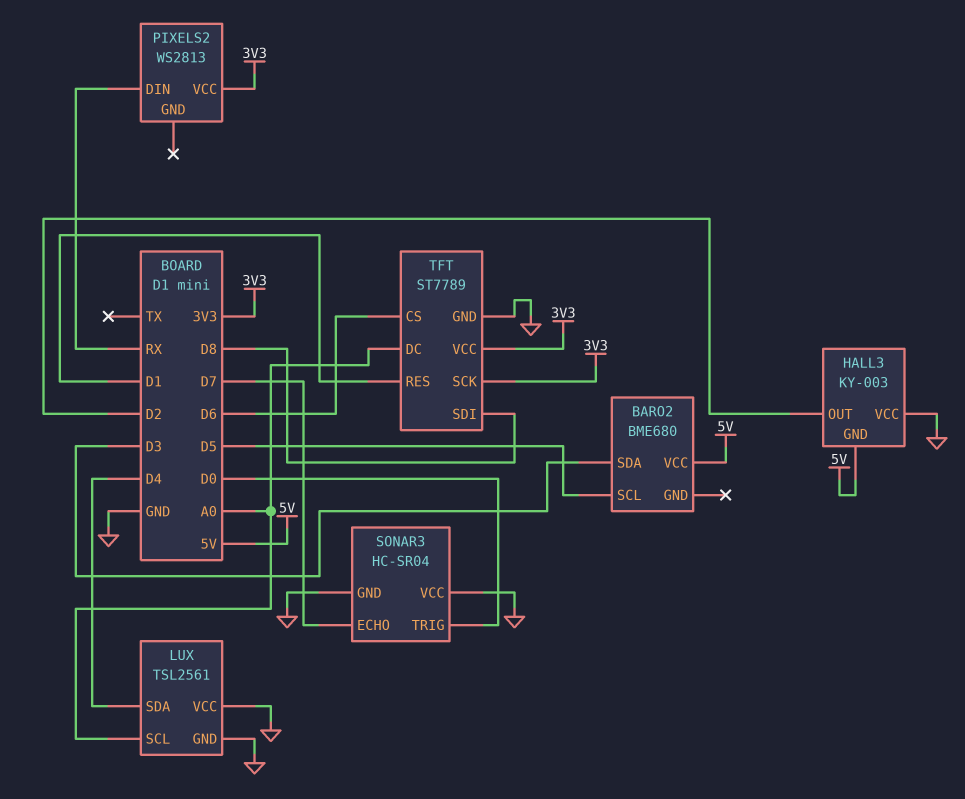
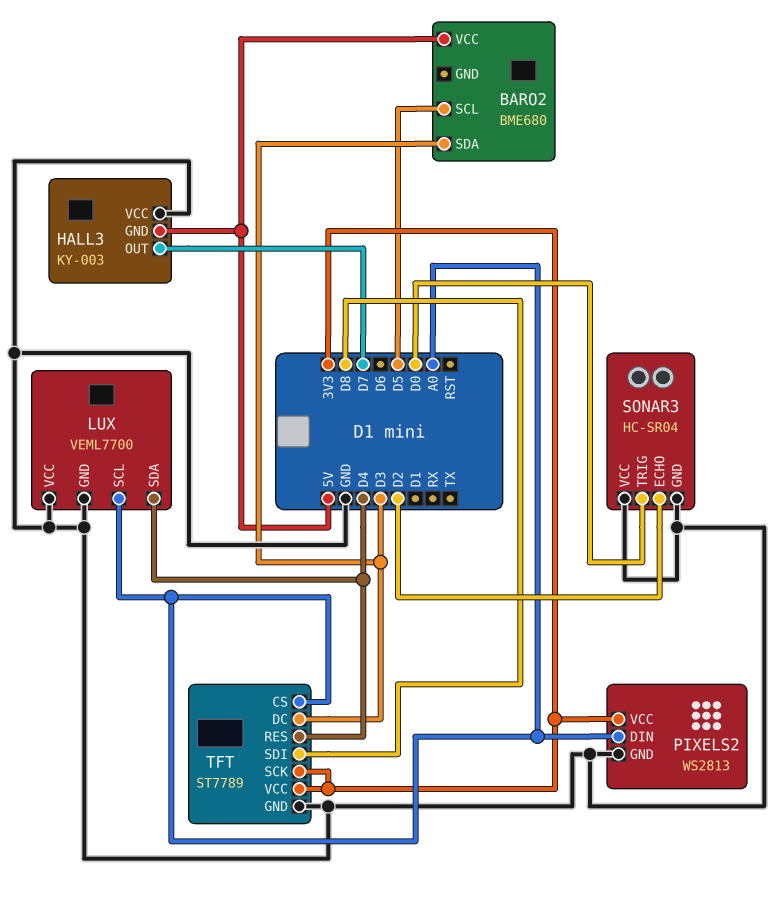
HALL3 pin OUT: D2 -> D7
LUX: TSL2561 -> VEML7700
PIXELS2 pin DIN: RX -> A0
PIXELS2 pin GND: none -> GND
SONAR3 pin ECHO: D7 -> D2
TFT pin CS: D6 -> A0
TFT pin DC: A0 -> D3
TFT pin RES: D1 -> D4

